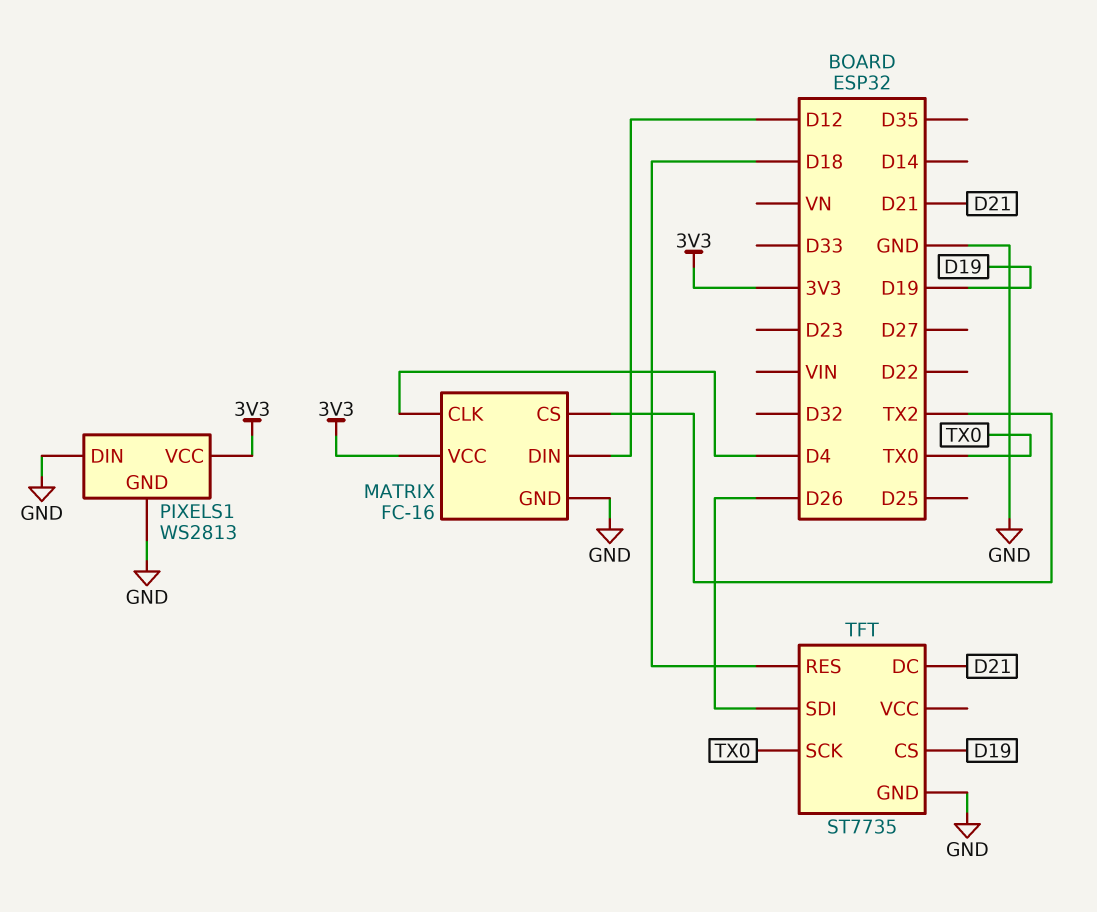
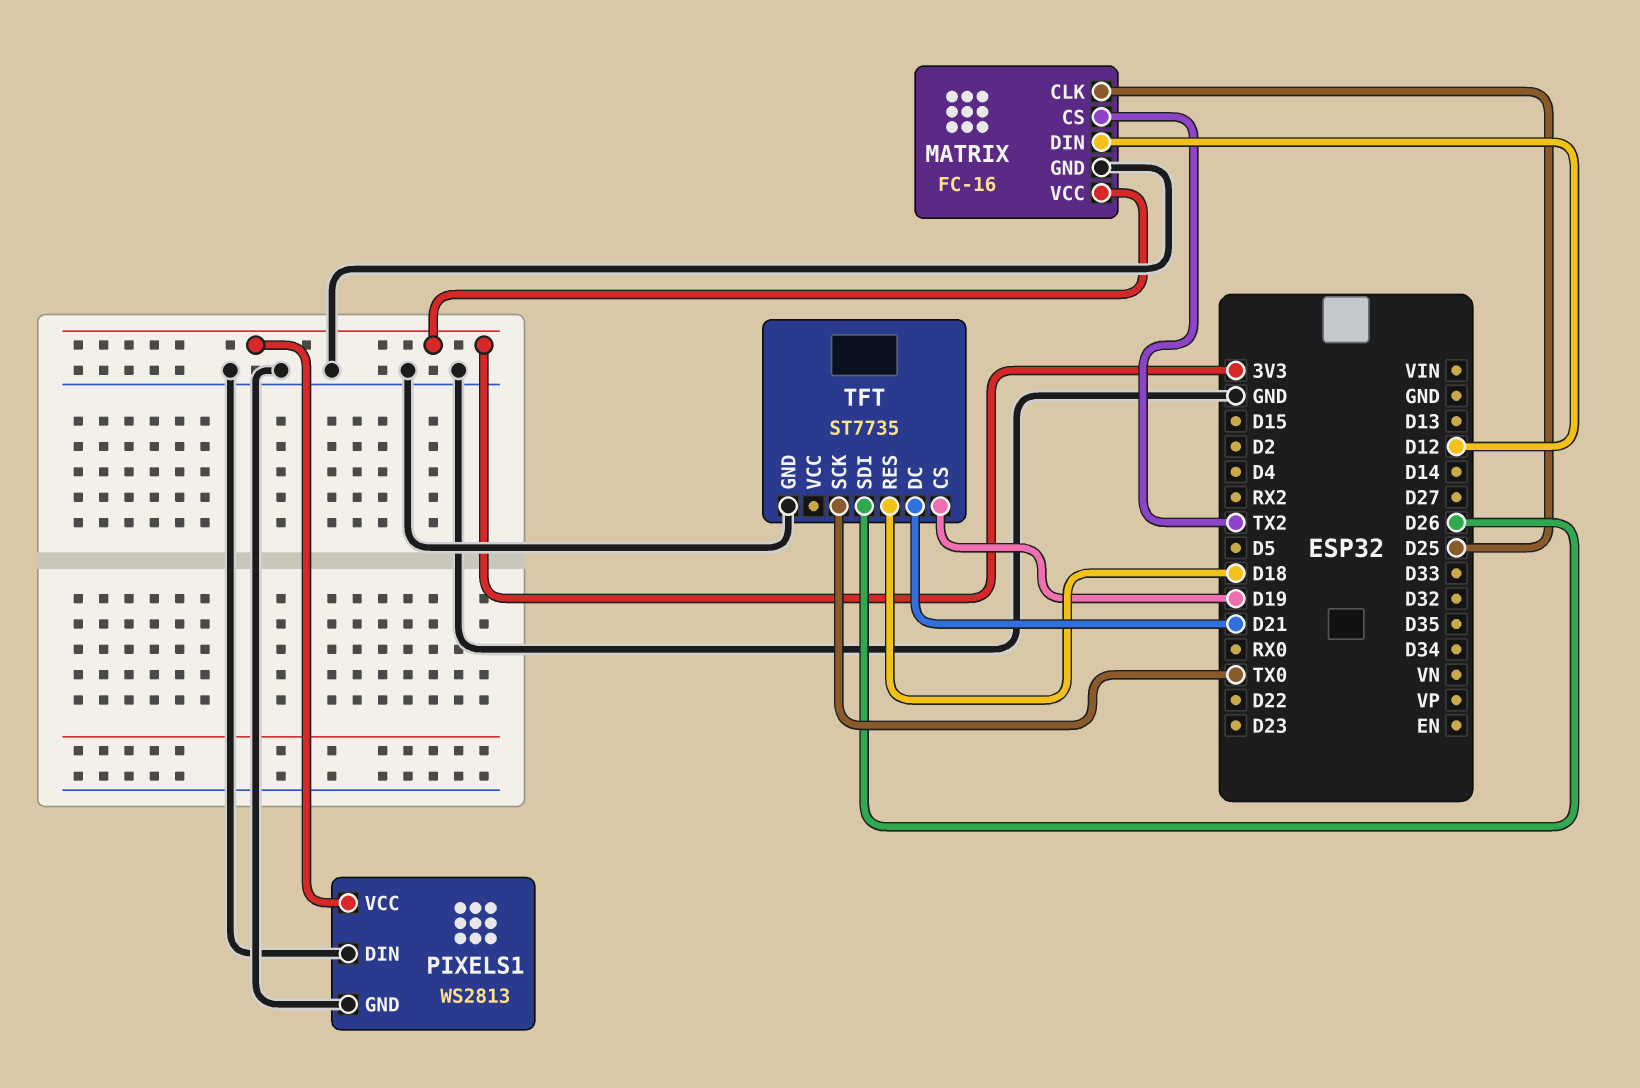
MATRIX pin CLK: D4 -> D25

